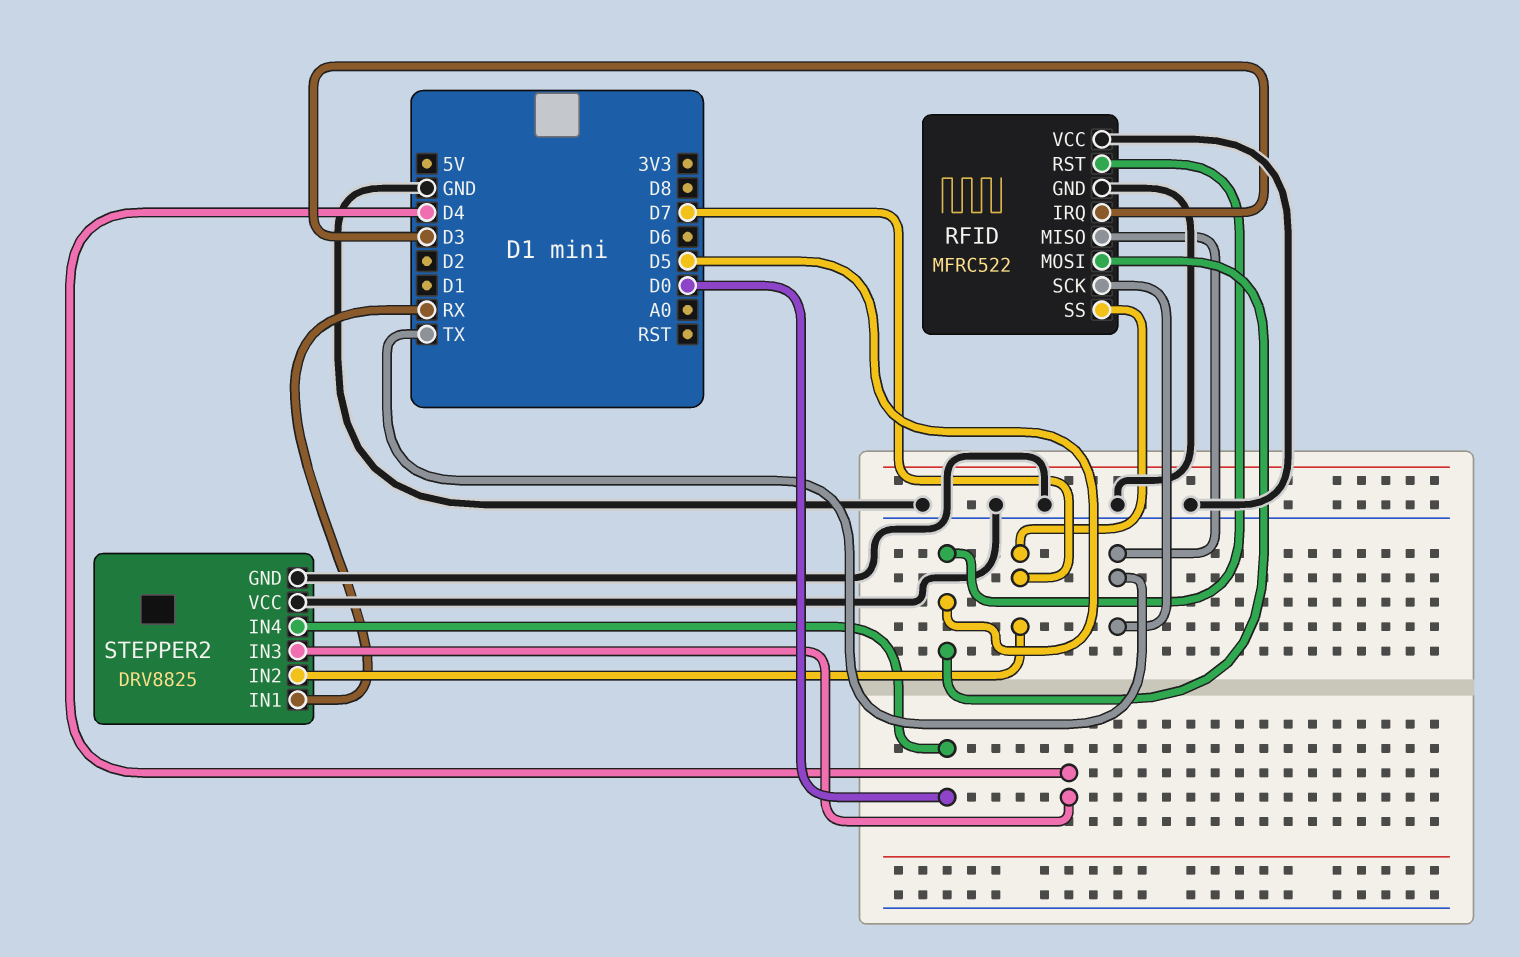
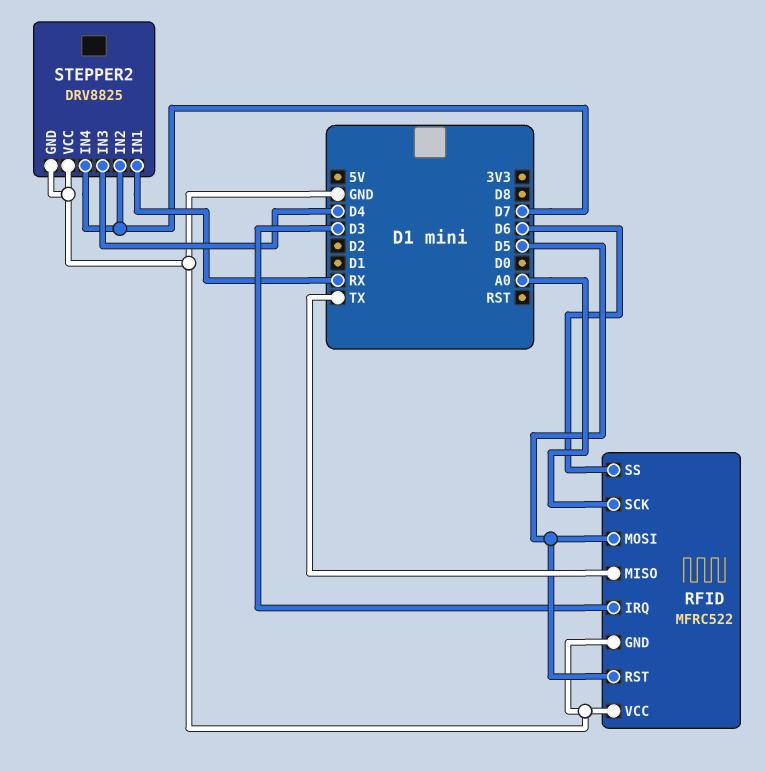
RFID pin SCK: TX -> A0
RFID pin SS: D7 -> D6
STEPPER2 pin IN4: D0 -> D7

